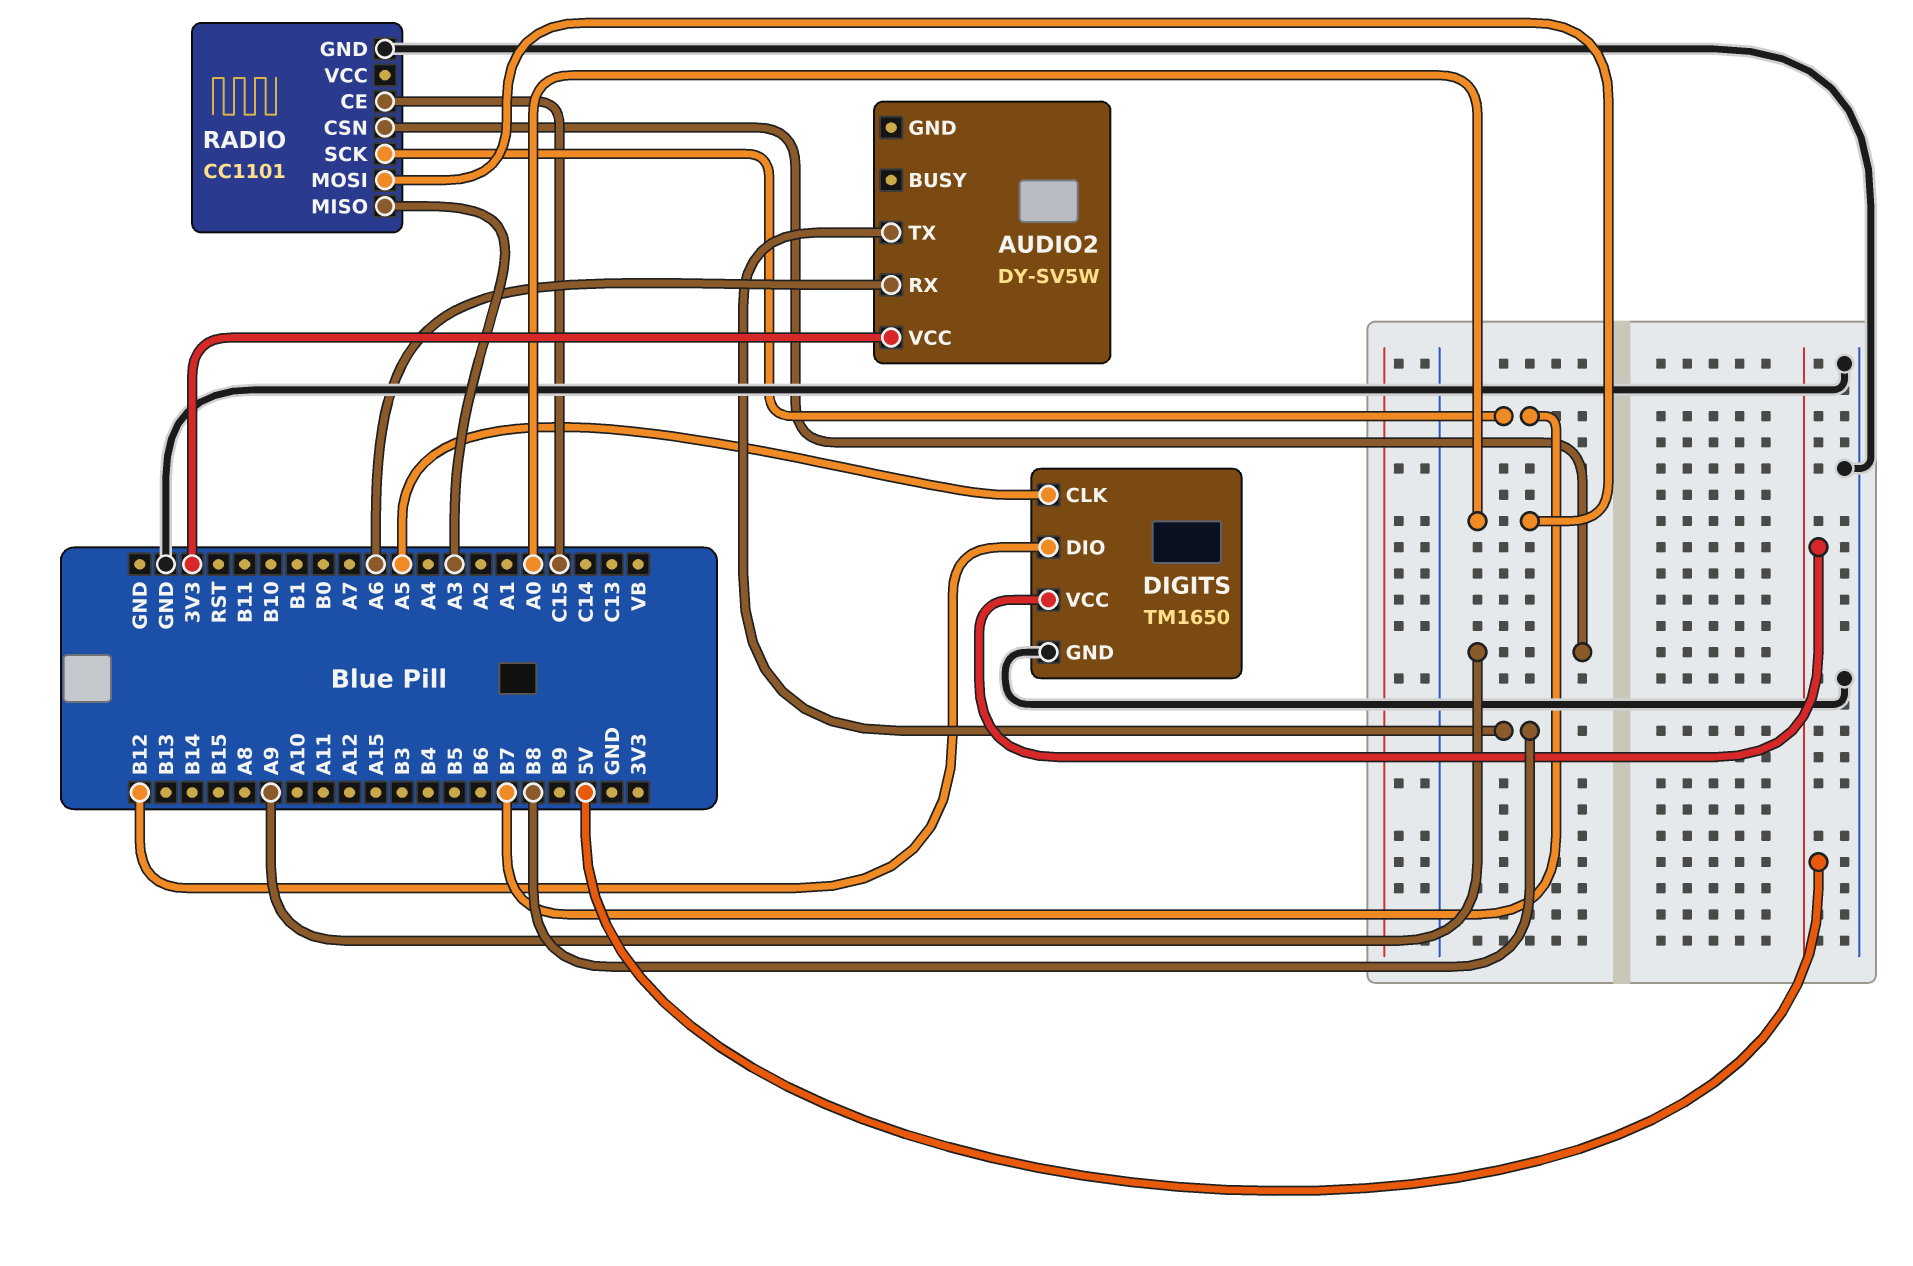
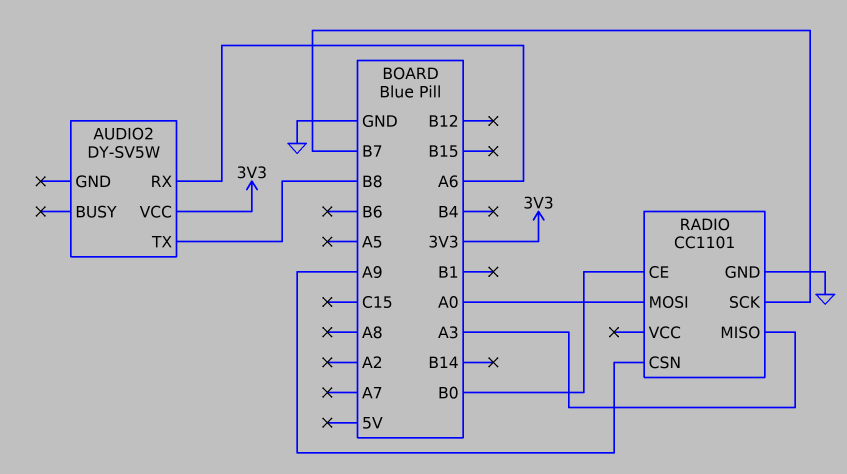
DIGITS: TM1650 -> none
DIGITS pin CLK: A5 -> none
DIGITS pin DIO: B12 -> none
DIGITS pin GND: GND -> none
DIGITS pin VCC: 5V -> none
RADIO pin CE: C15 -> B0

